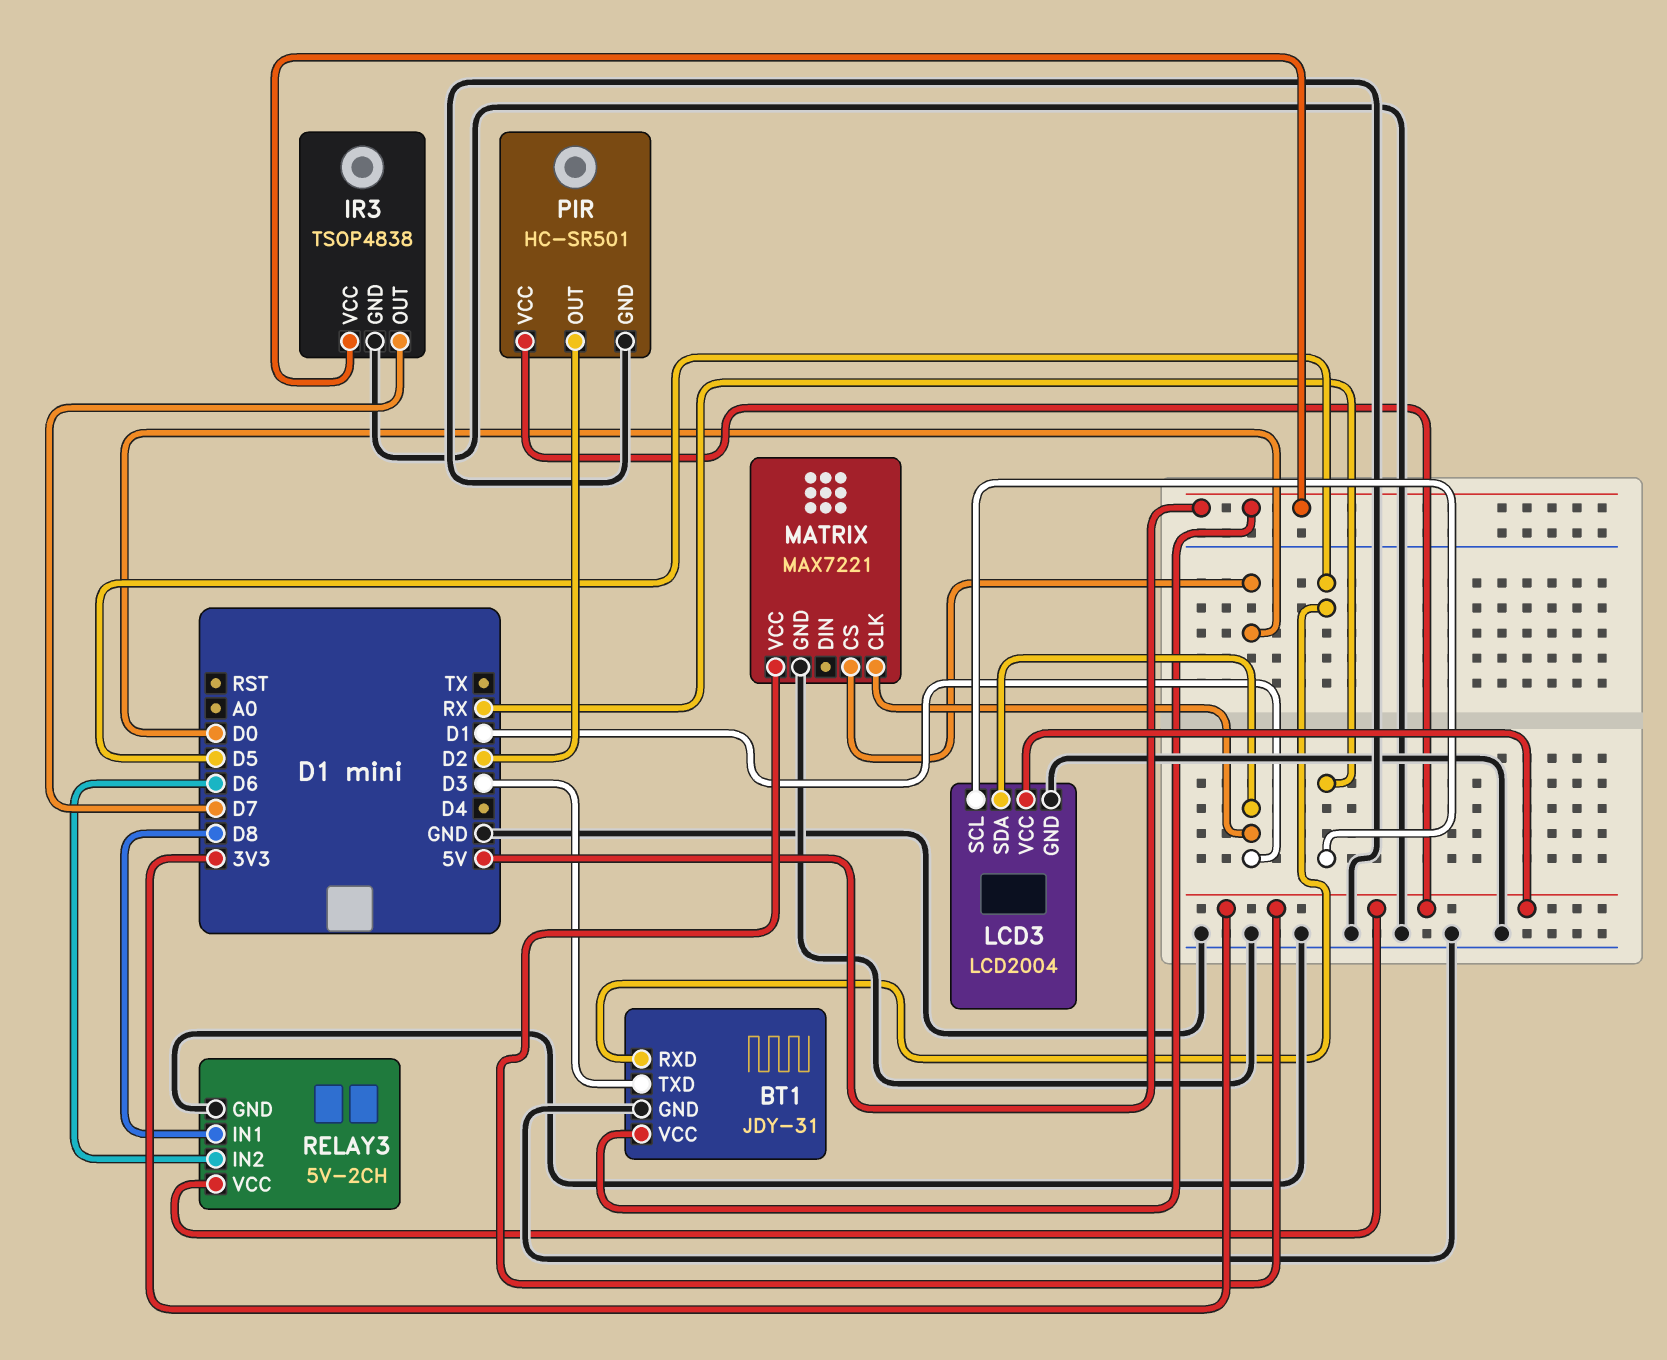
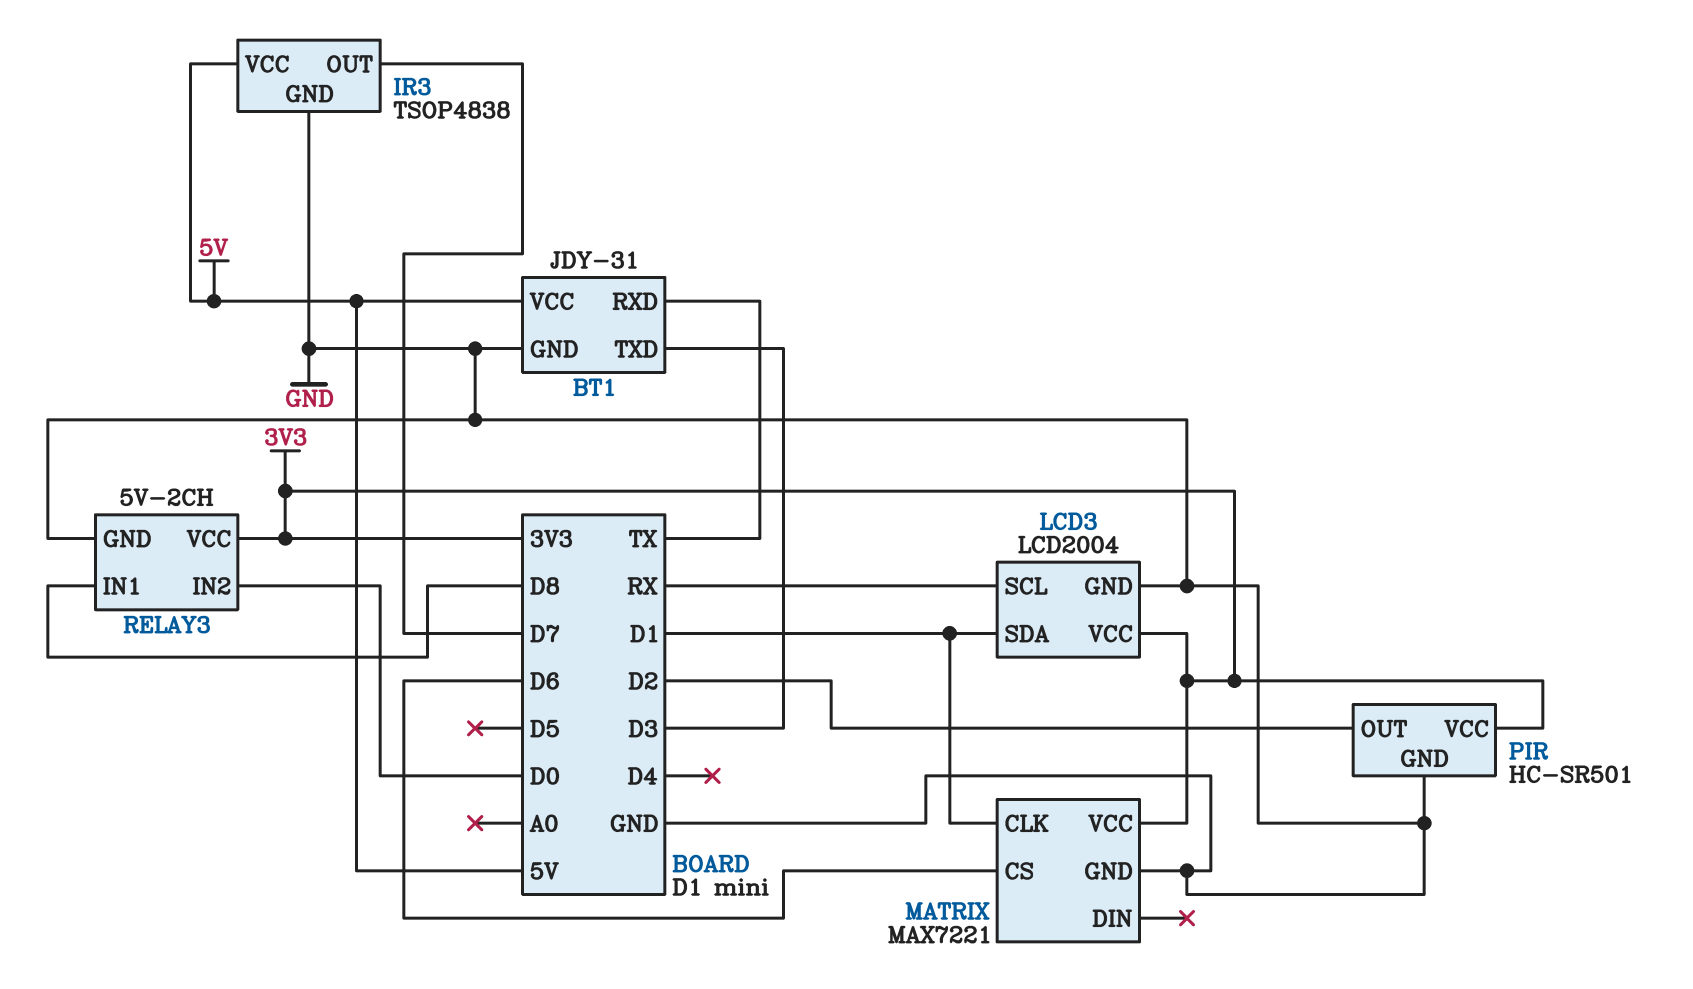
BT1 pin RXD: D5 -> TX
MATRIX pin CS: D0 -> D6
RELAY3 pin IN2: D6 -> D0

